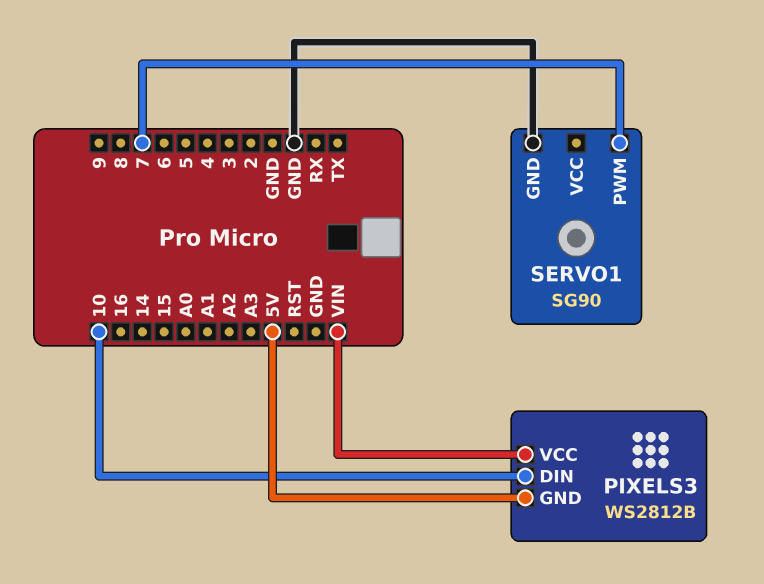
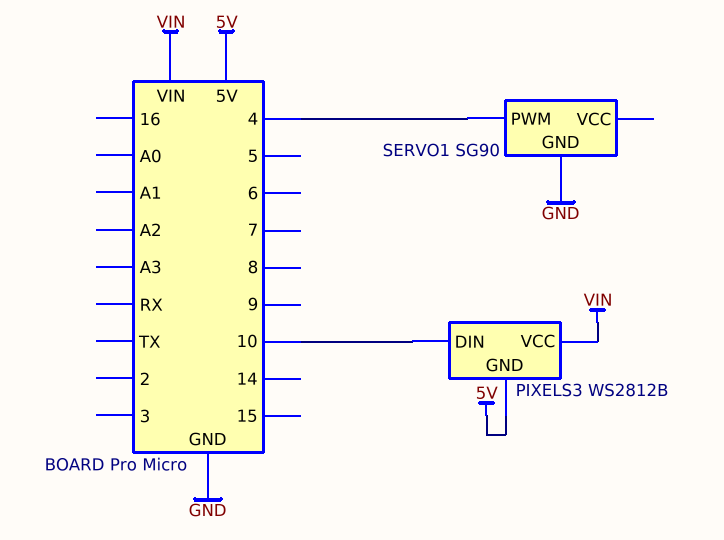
SERVO1 pin PWM: 7 -> 4

